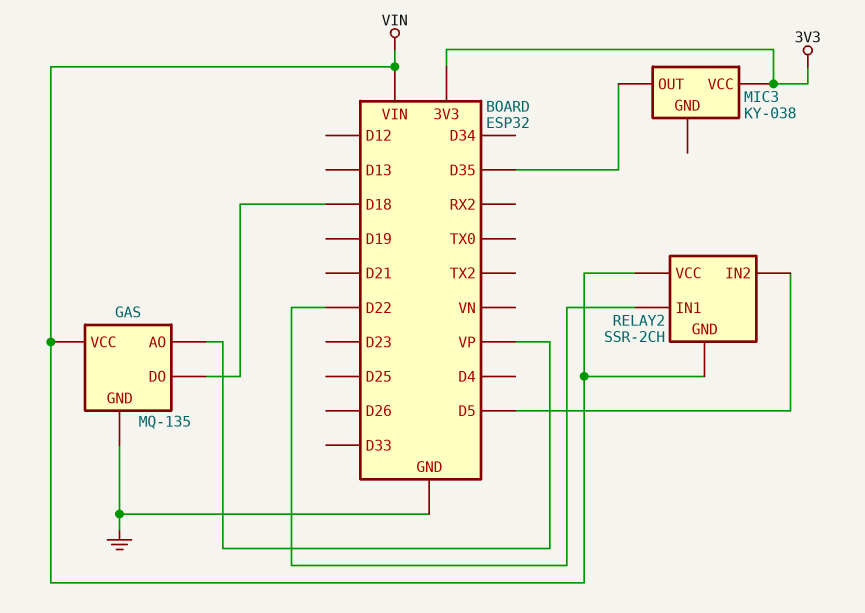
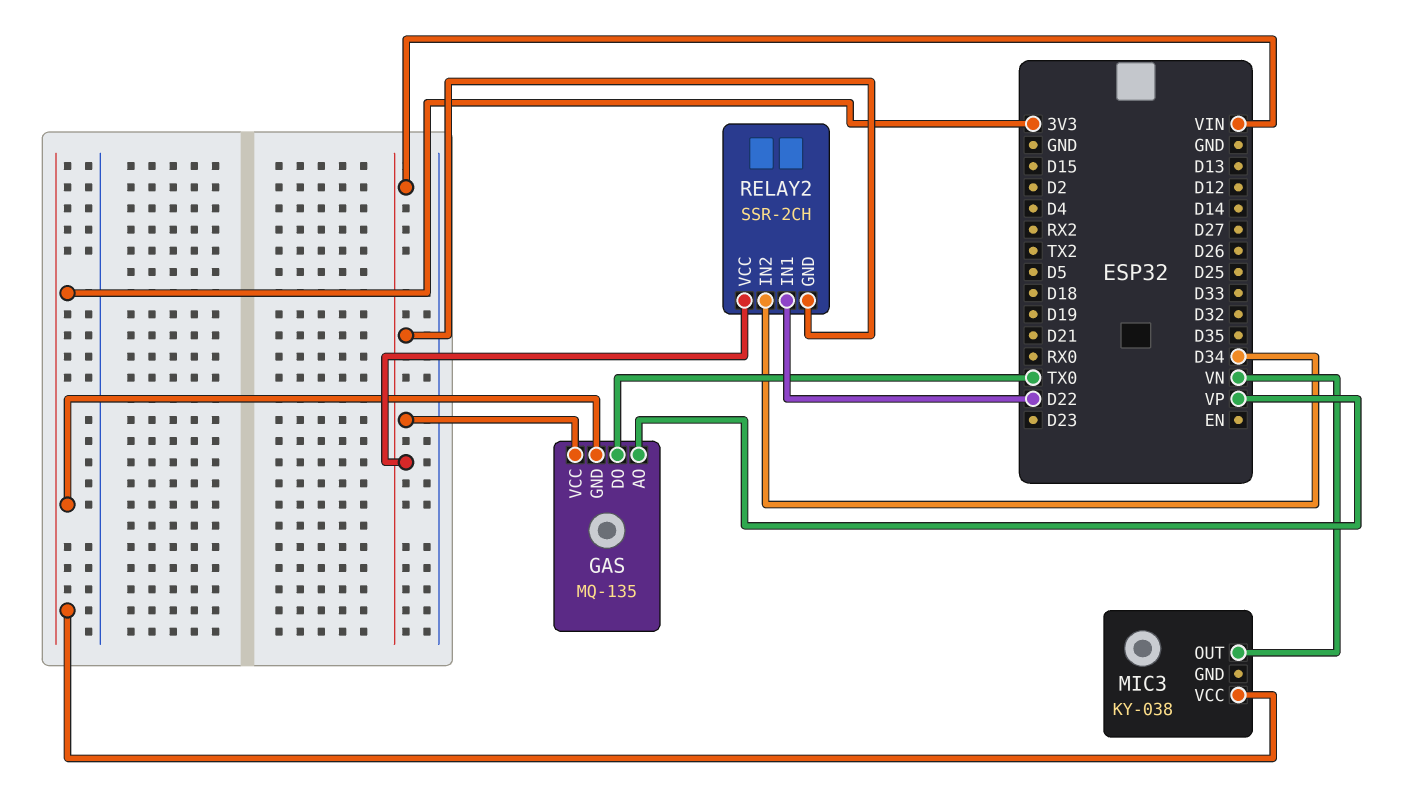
GAS pin DO: D18 -> TX0
GAS pin GND: GND -> 3V3
MIC3 pin OUT: D35 -> VN
RELAY2 pin IN2: D5 -> D34

